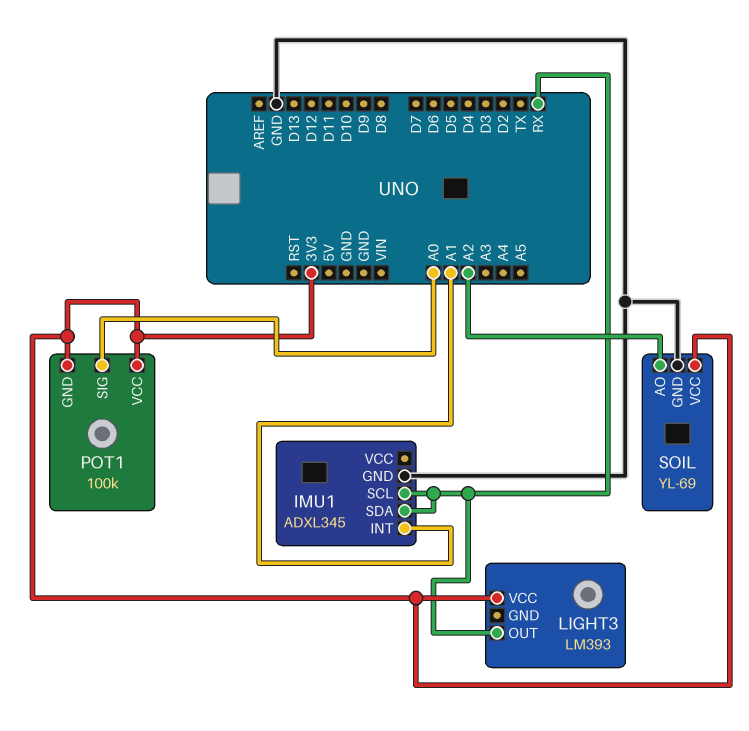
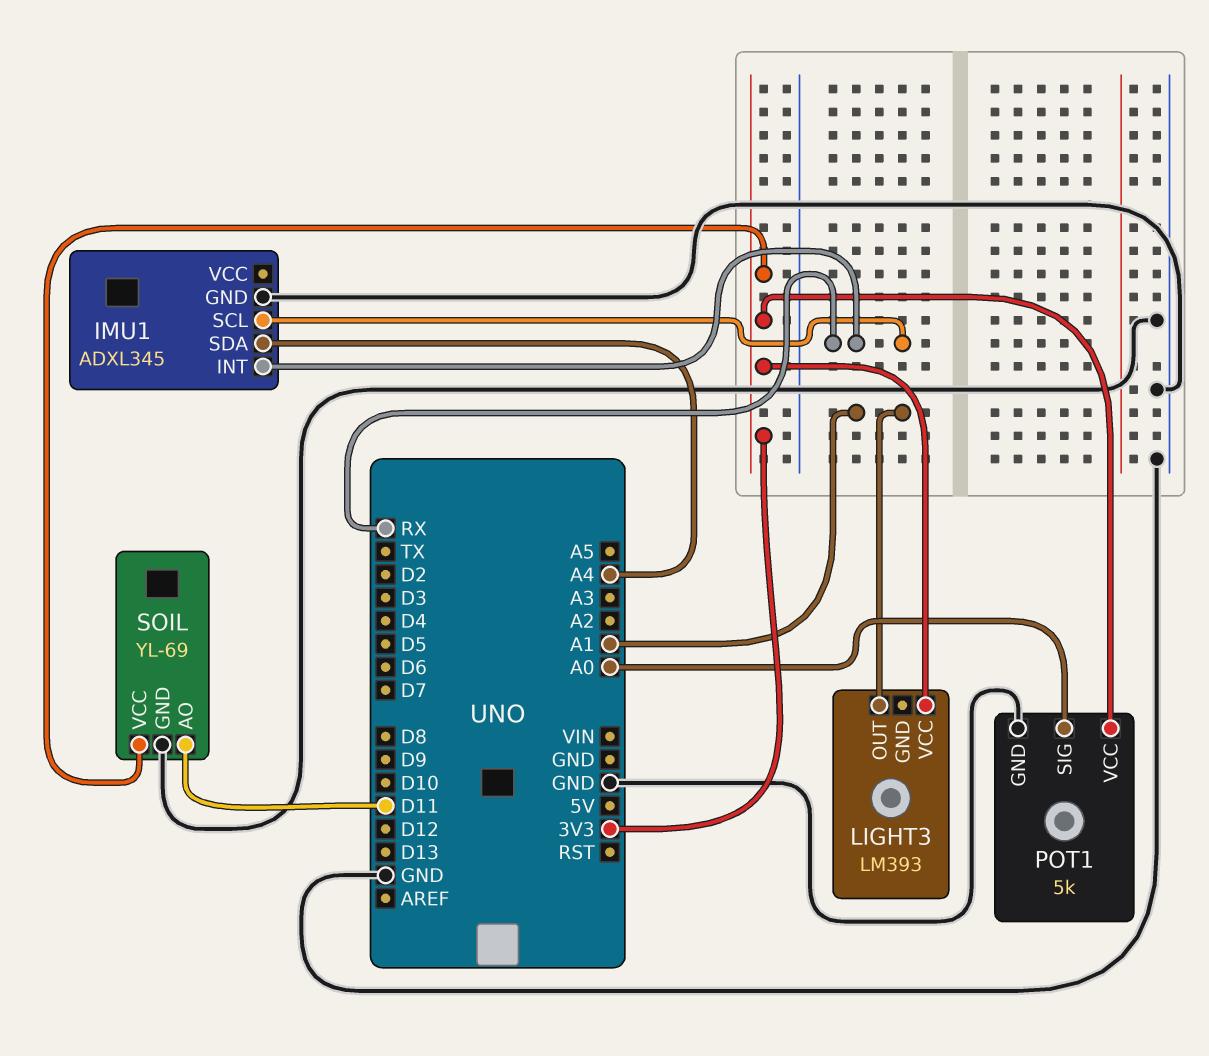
IMU1 pin INT: A1 -> RX
IMU1 pin SDA: RX -> A4
LIGHT3 pin OUT: RX -> A1
POT1: 100k -> 5k
POT1 pin GND: 3V3 -> GND
SOIL pin AO: A2 -> D11

